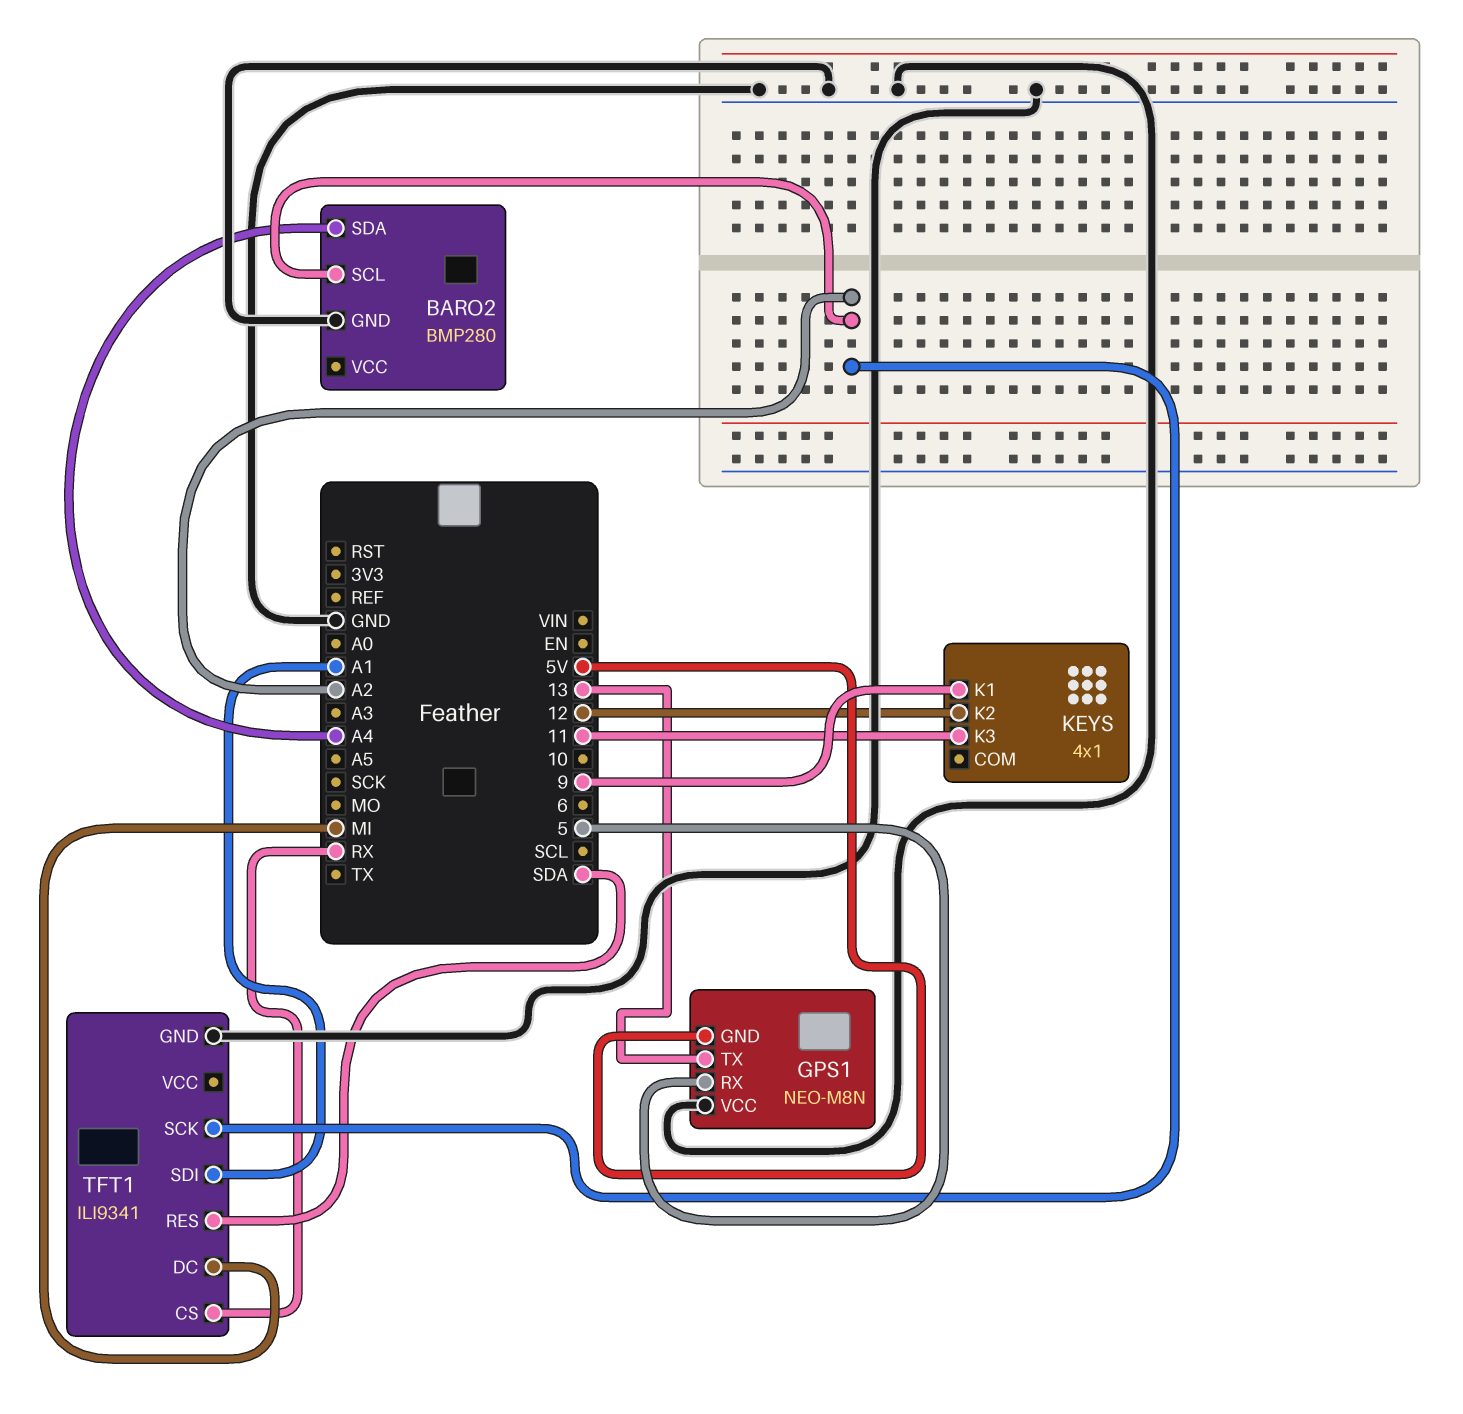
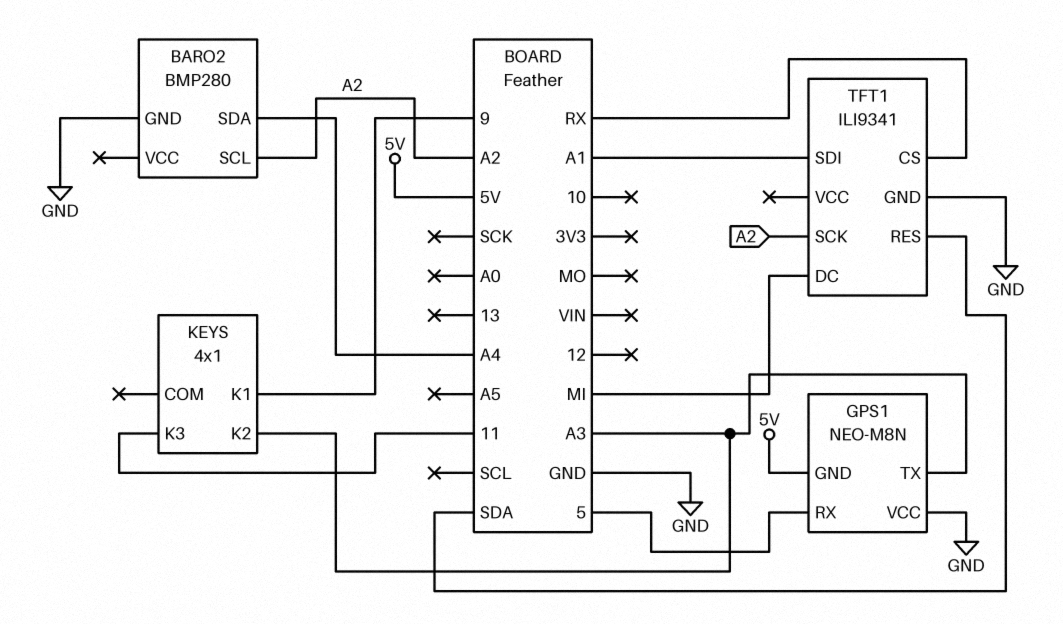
GPS1 pin TX: 13 -> A3
KEYS pin K2: 12 -> A3

